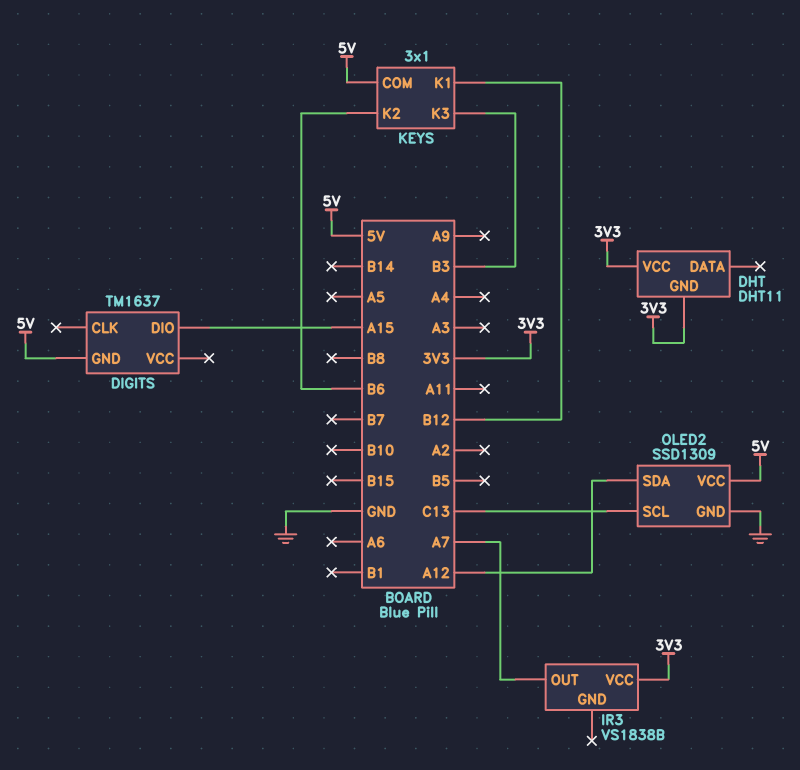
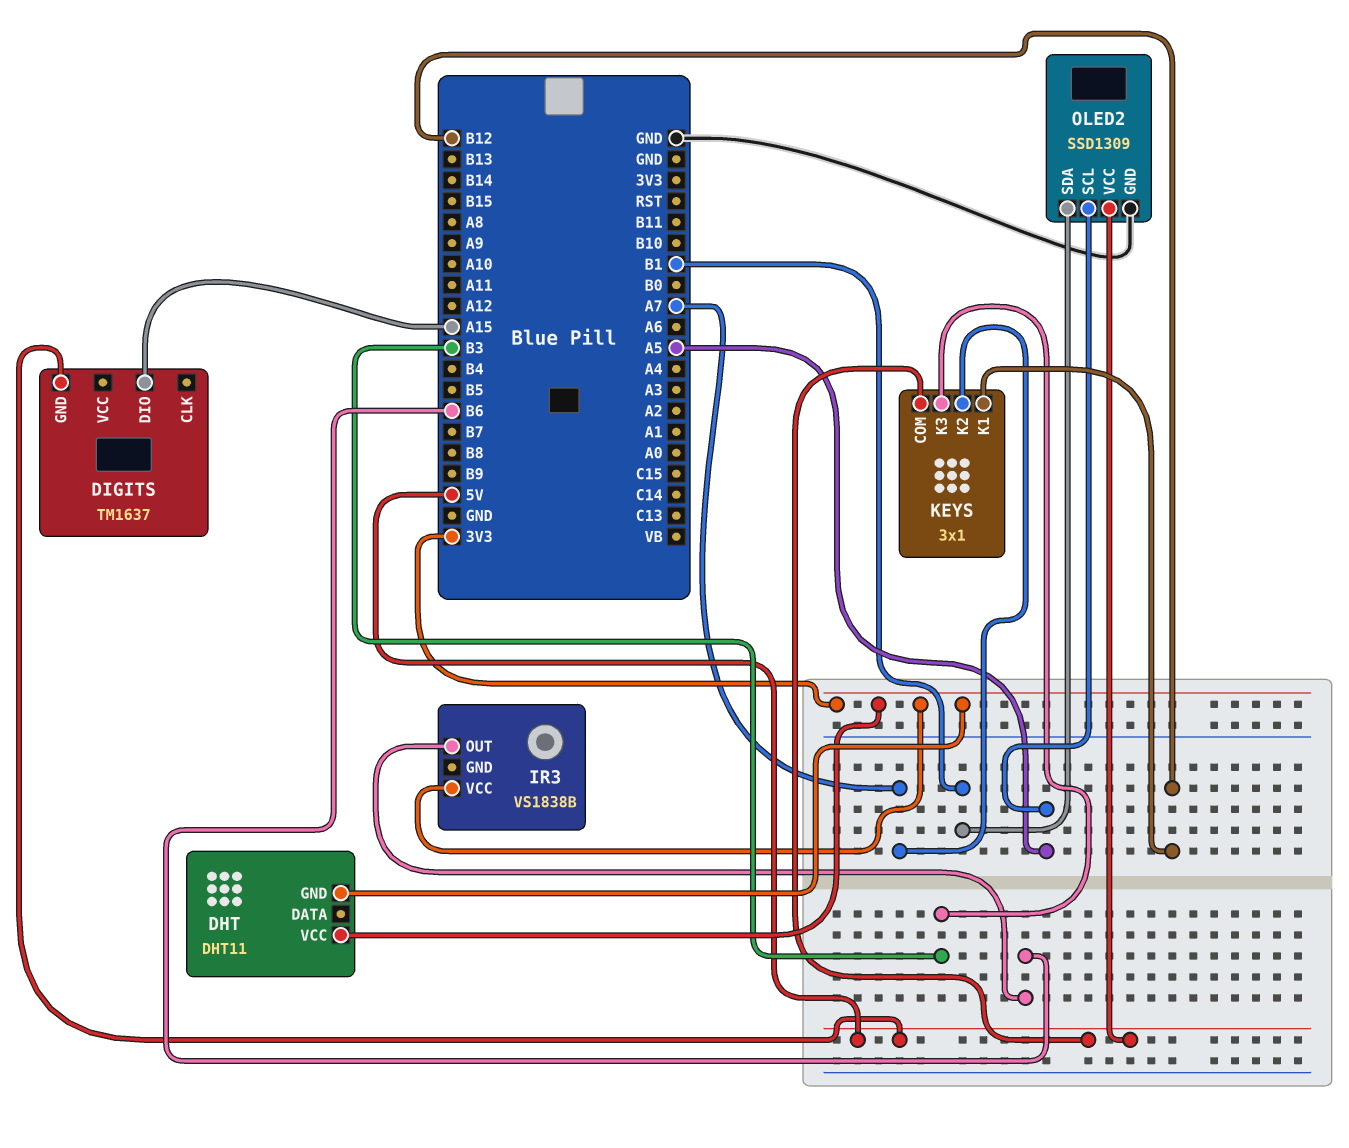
IR3 pin OUT: A7 -> B6
KEYS pin K2: B6 -> A7
OLED2 pin SCL: C13 -> A5
OLED2 pin SDA: A12 -> B1

